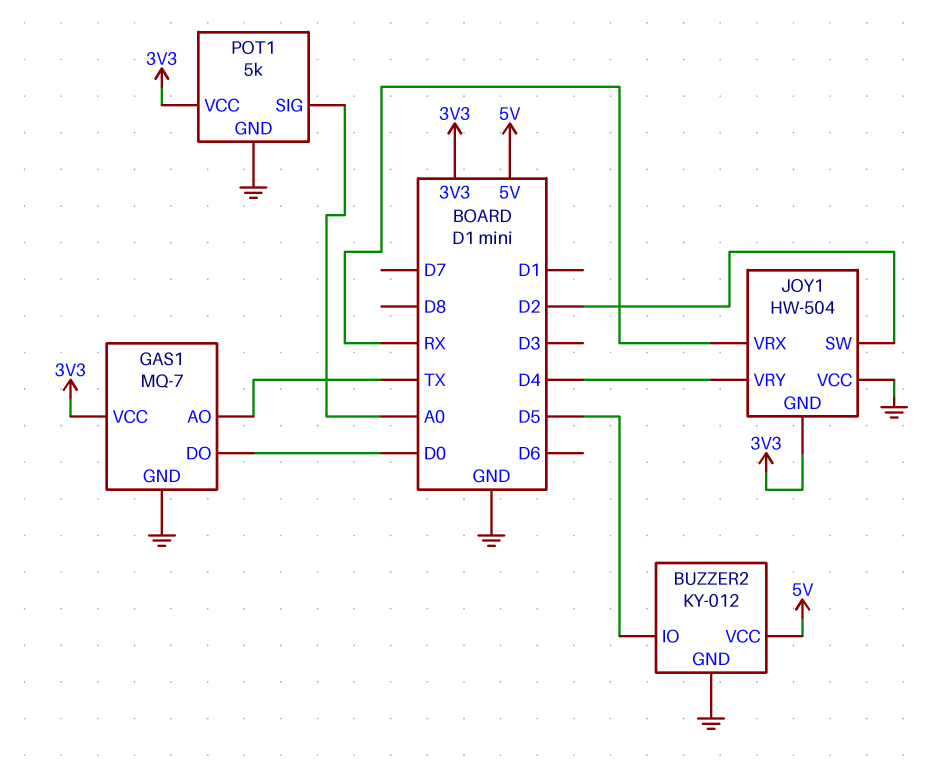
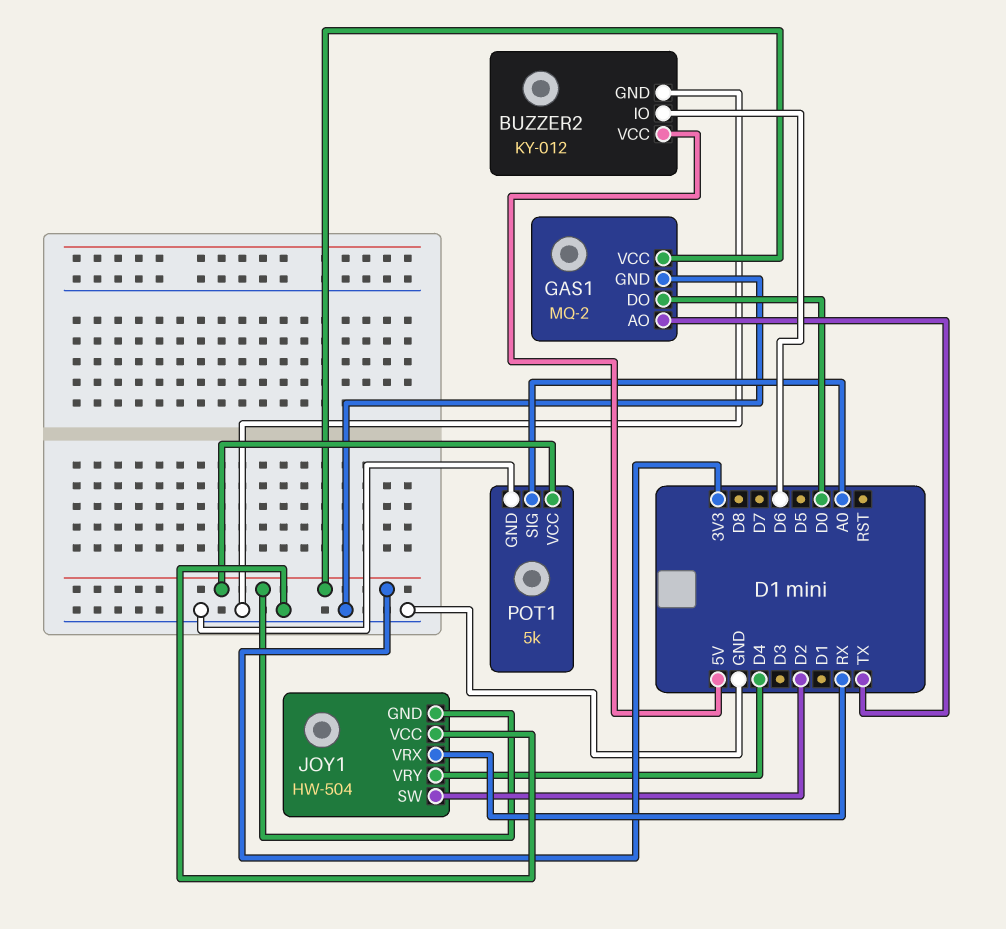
BUZZER2 pin IO: D5 -> D6
GAS1: MQ-7 -> MQ-2

